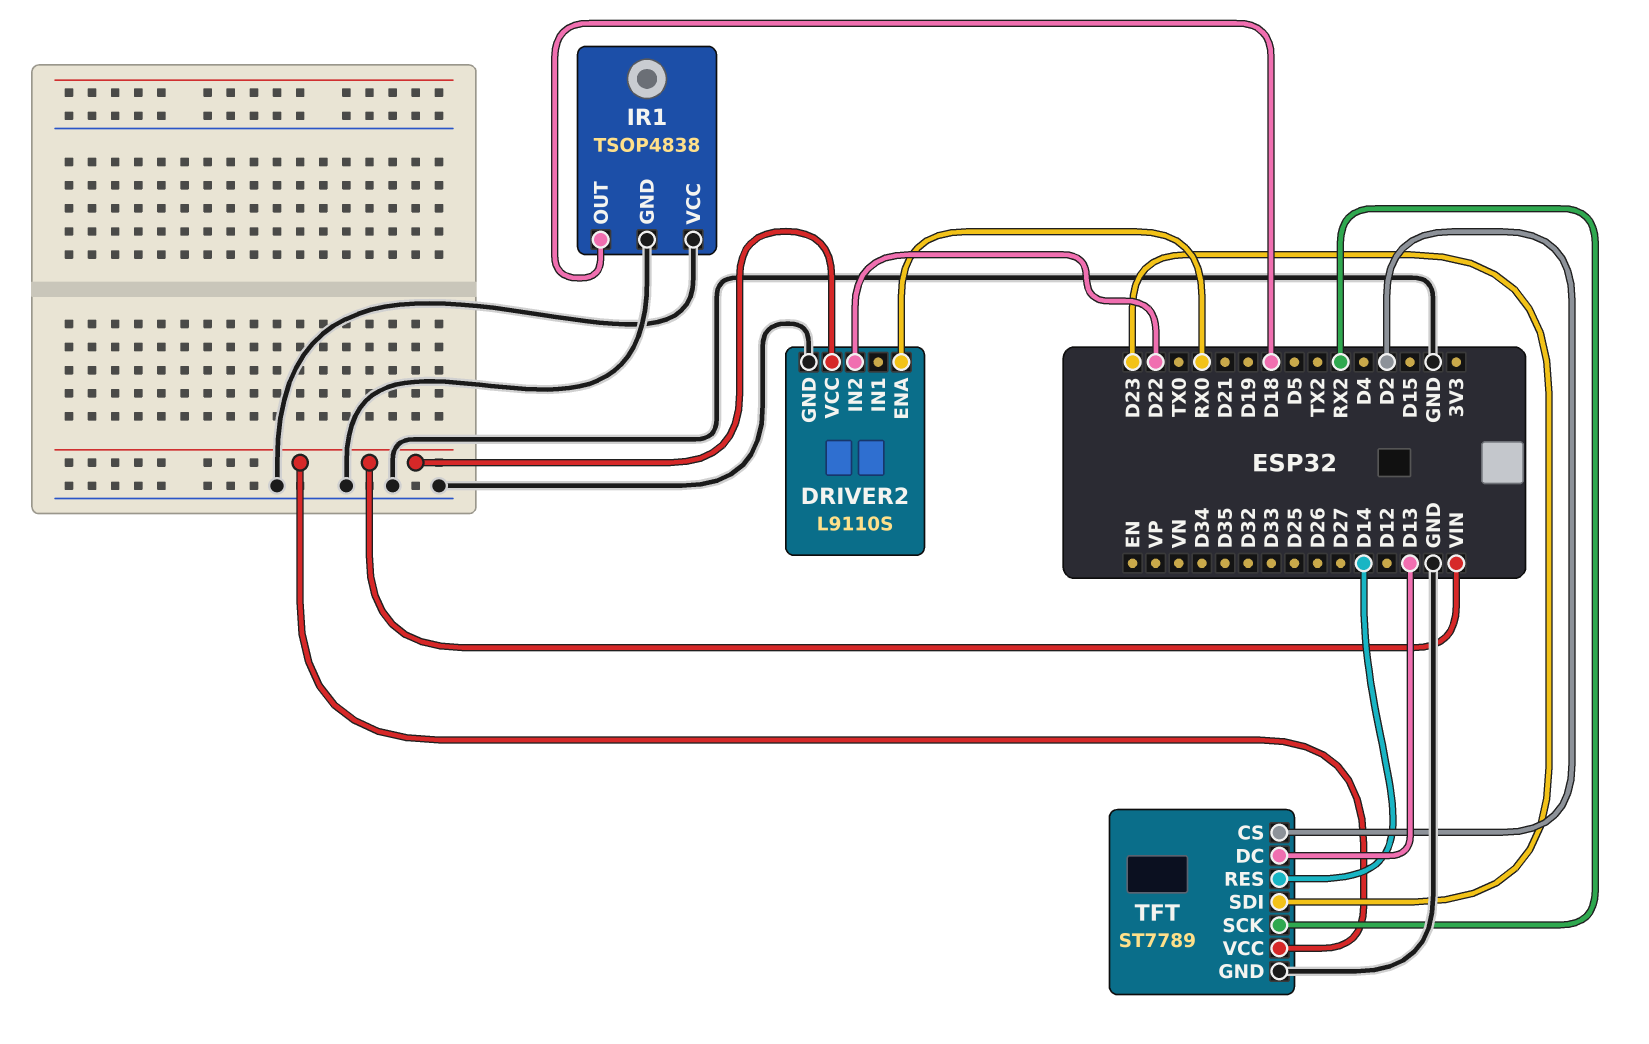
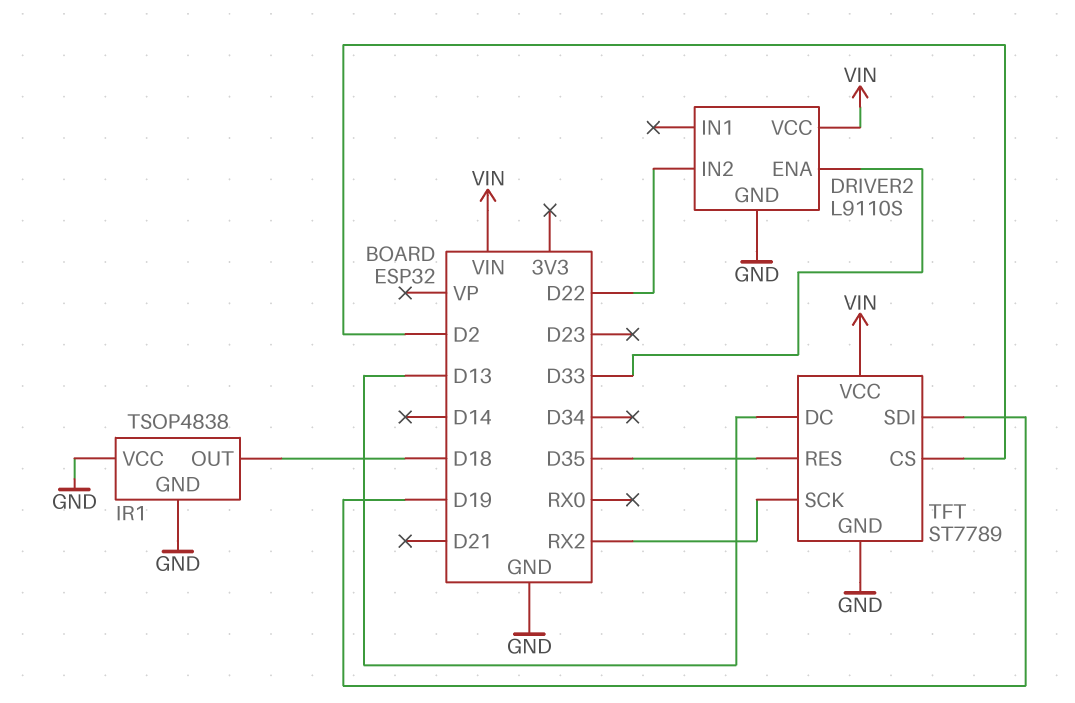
DRIVER2 pin ENA: RX0 -> D33
TFT pin RES: D14 -> D35
TFT pin SDI: D23 -> D19

